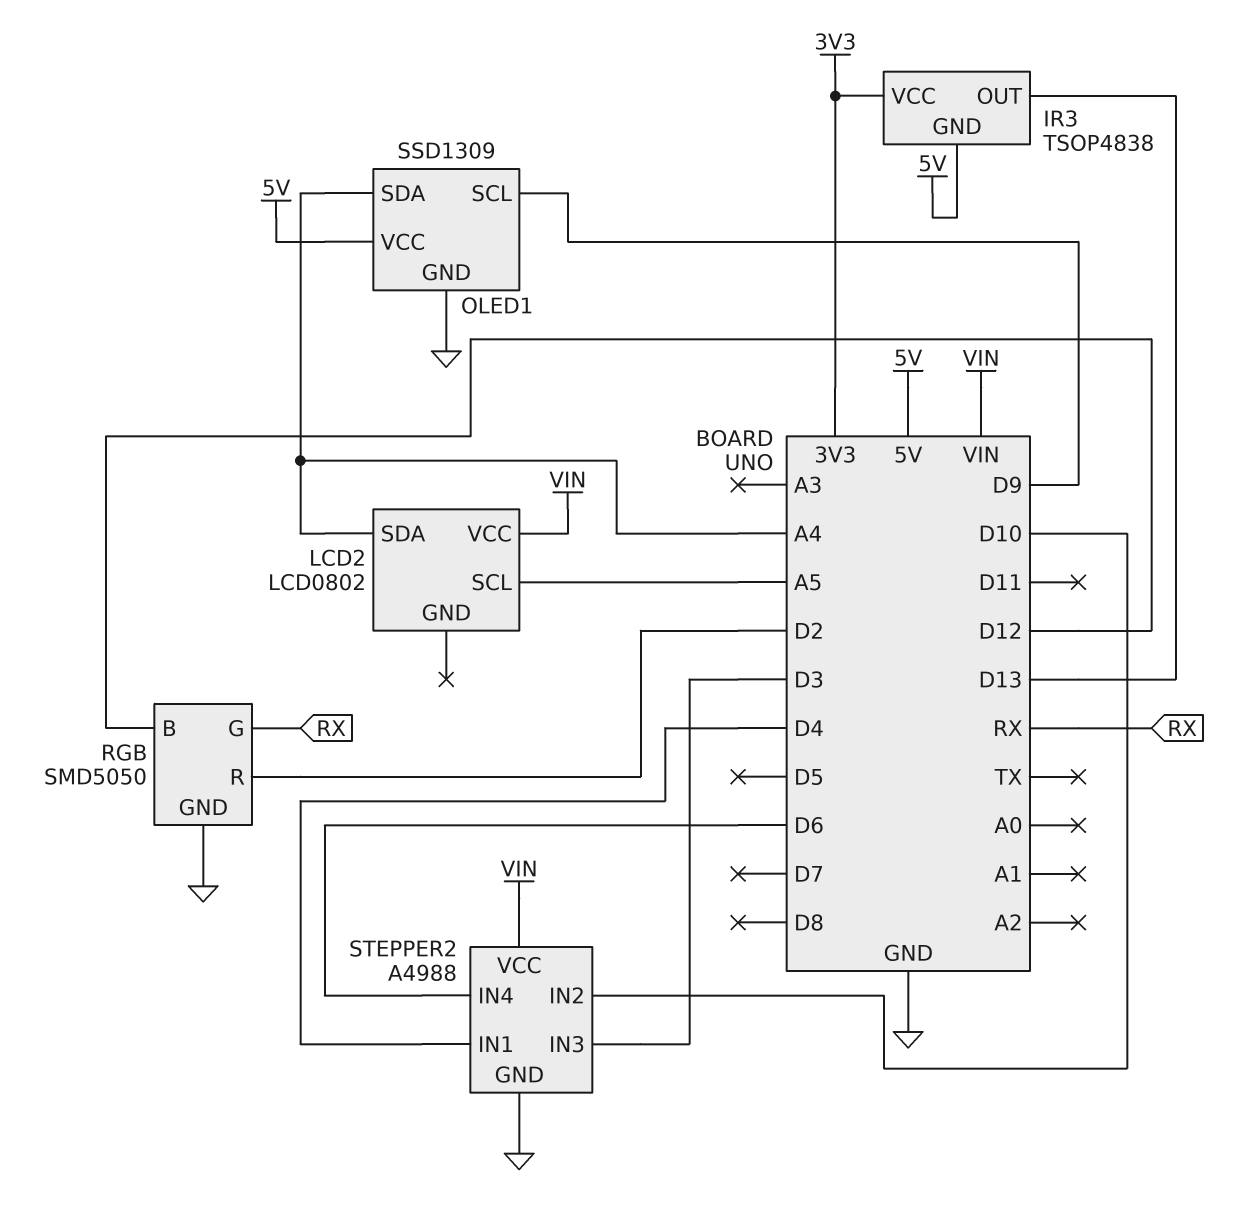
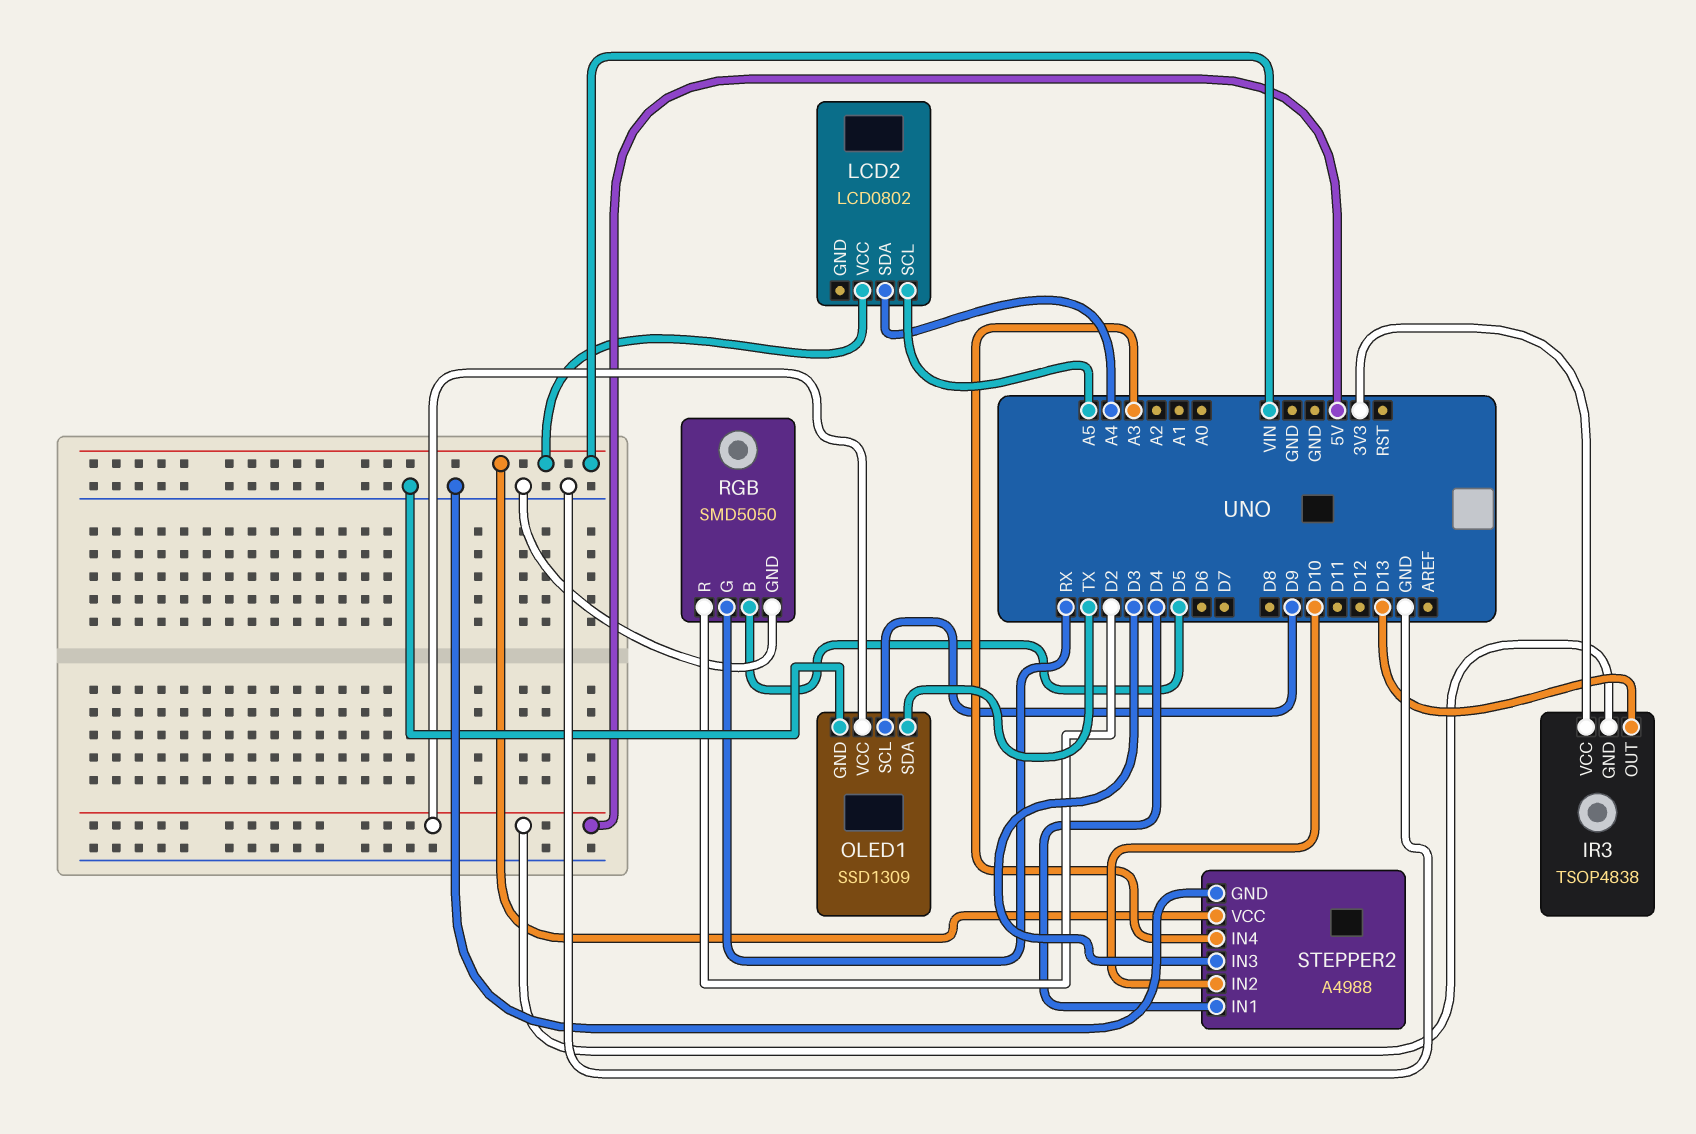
OLED1 pin SDA: A4 -> TX
RGB pin B: D12 -> D5
STEPPER2 pin IN4: D6 -> A3

